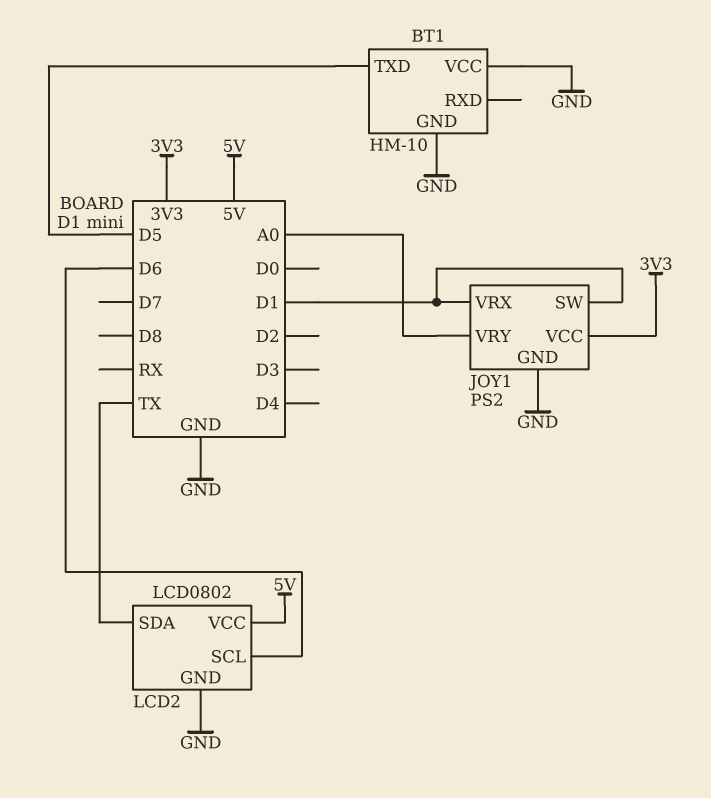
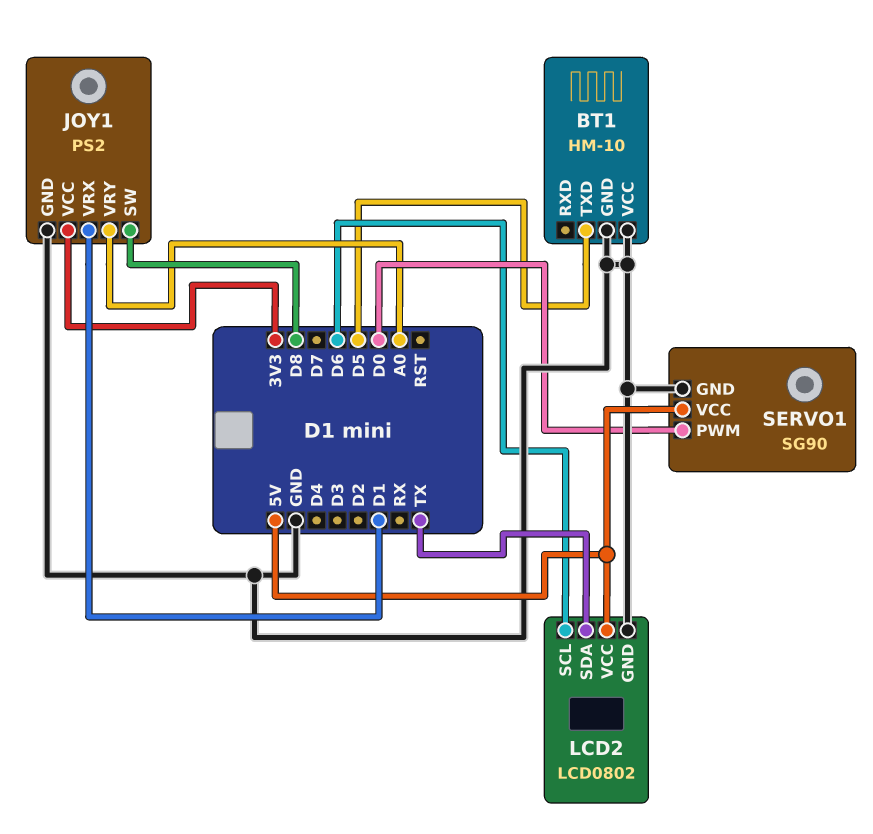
JOY1 pin SW: D1 -> D8
SERVO1: none -> SG90
SERVO1 pin GND: none -> GND
SERVO1 pin PWM: none -> D0
SERVO1 pin VCC: none -> 5V

